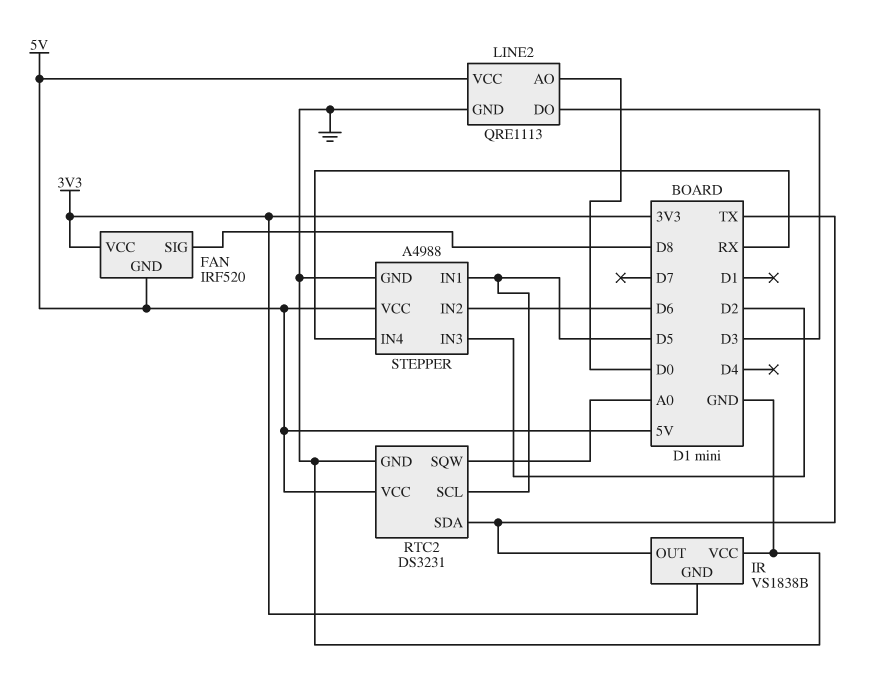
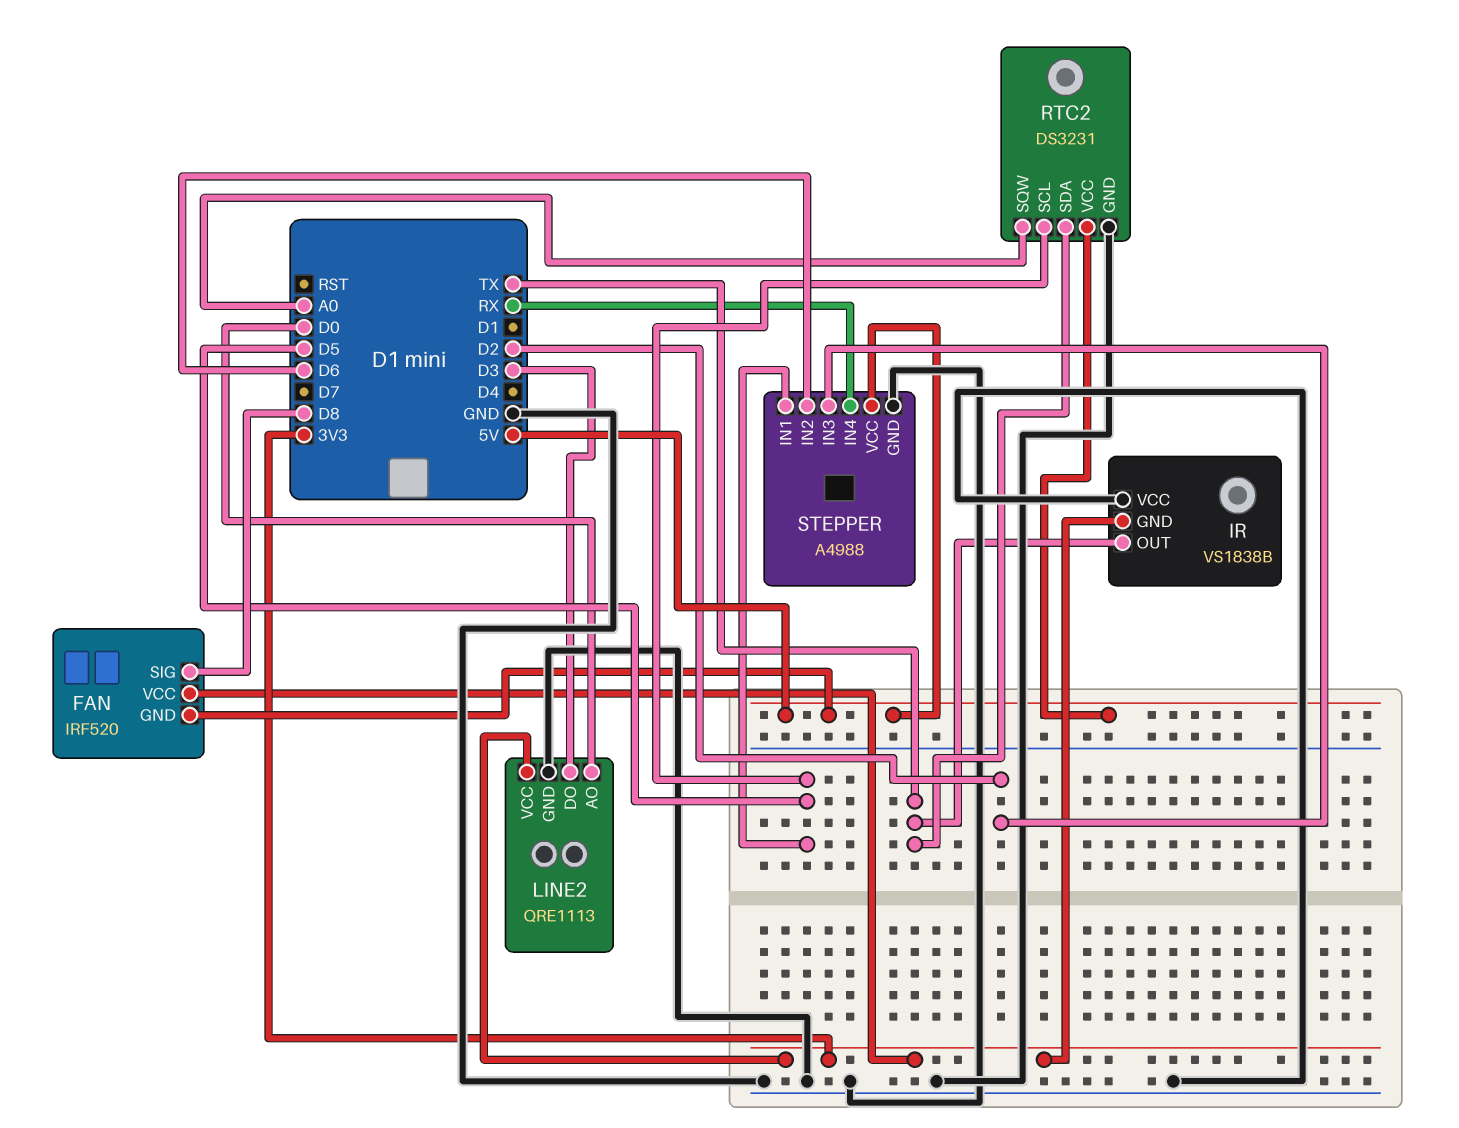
LINE2 pin VCC: 5V -> 3V3

